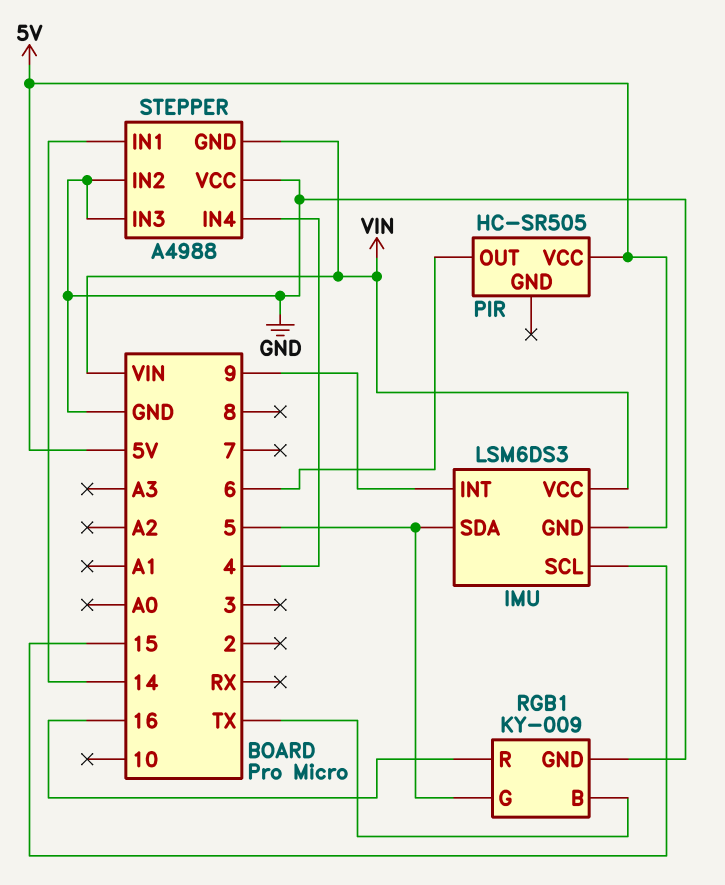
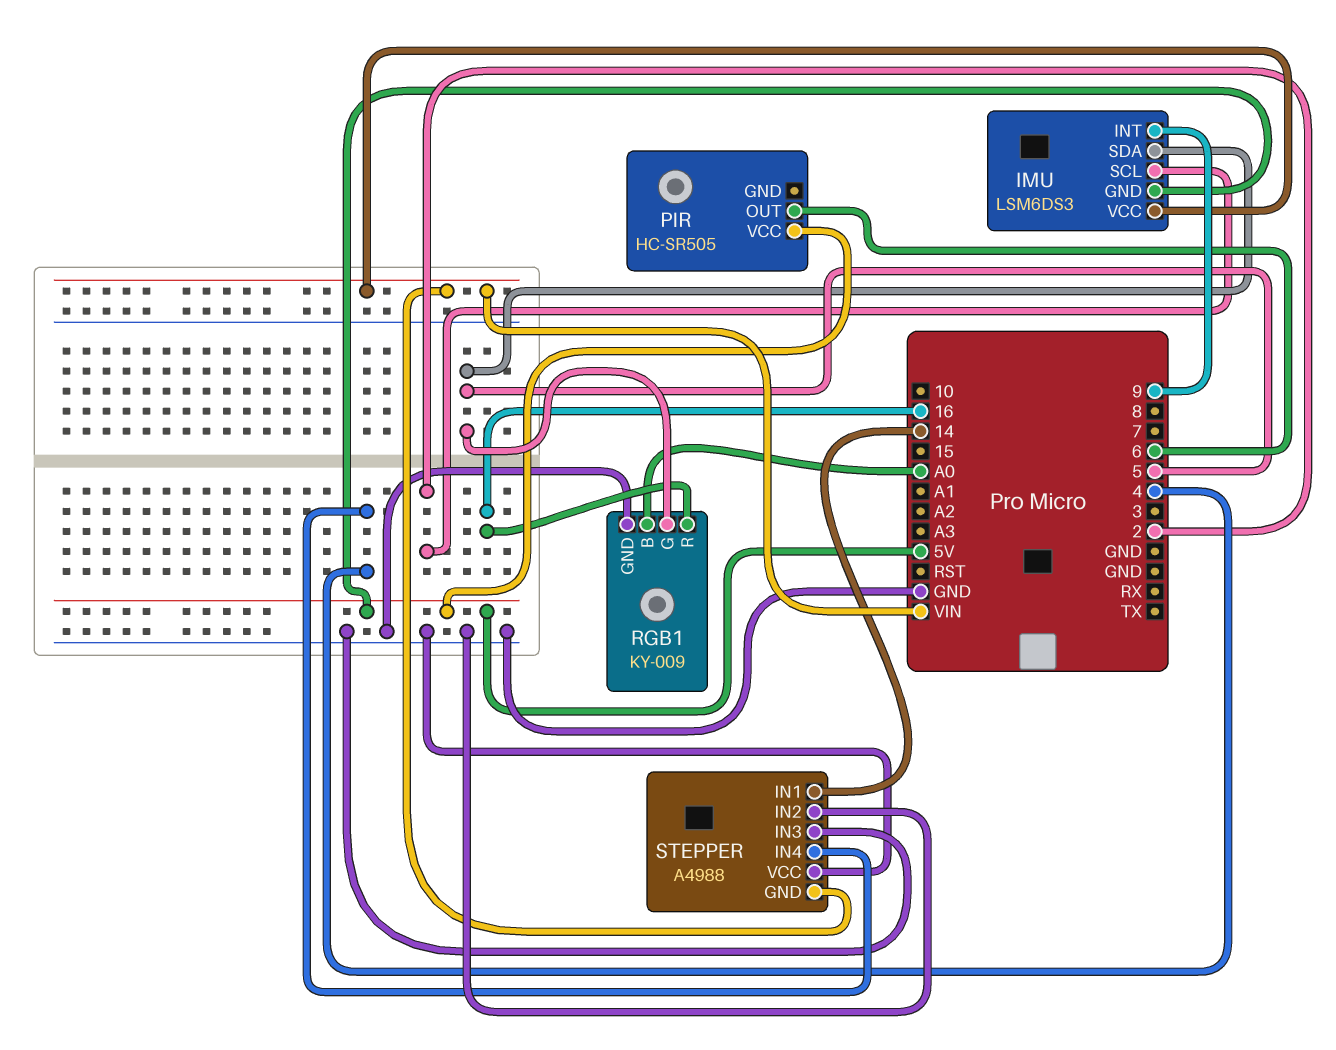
IMU pin SCL: 15 -> 2
RGB1 pin B: TX -> A0

